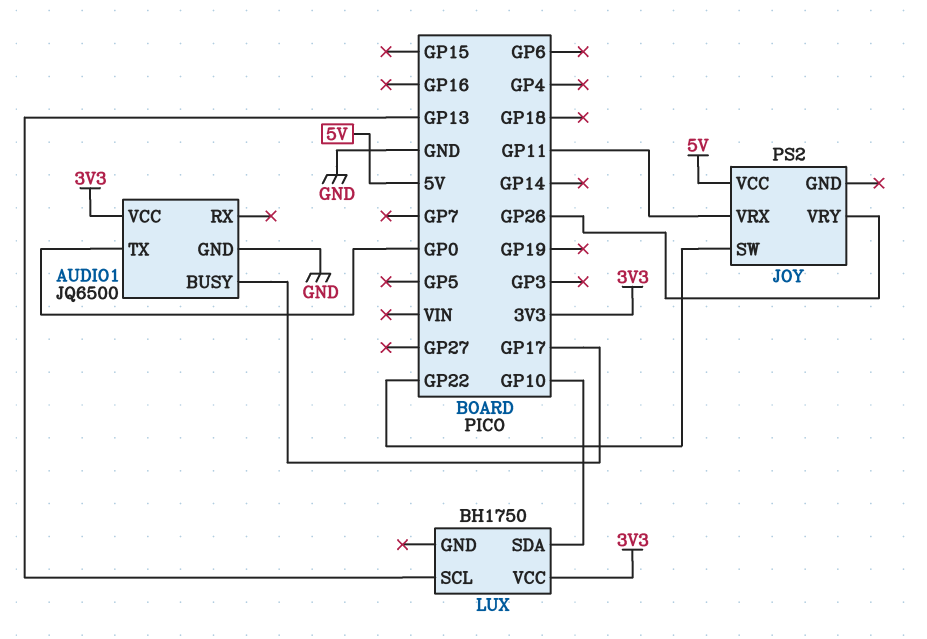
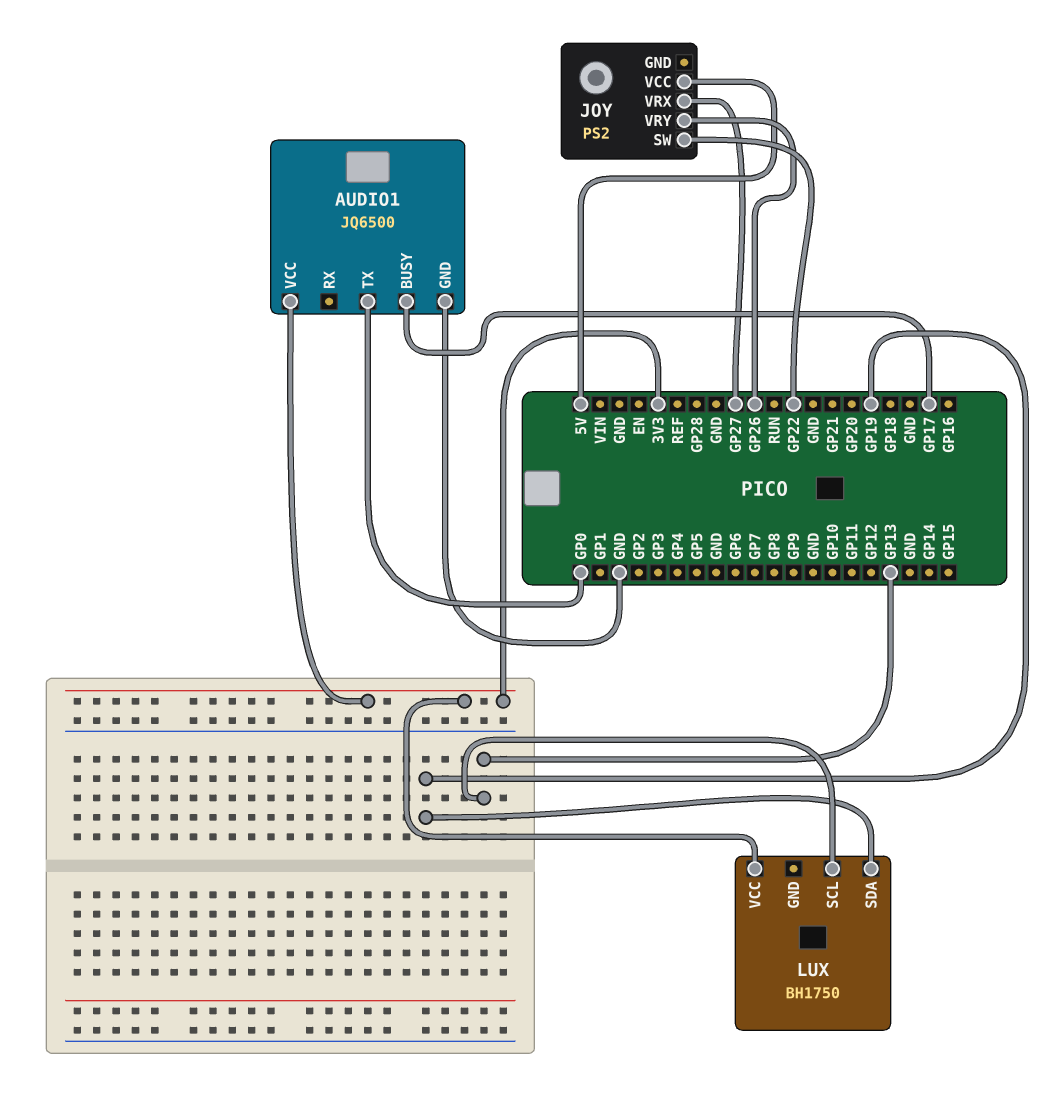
JOY pin VRX: GP11 -> GP27
LUX pin SDA: GP10 -> GP19

